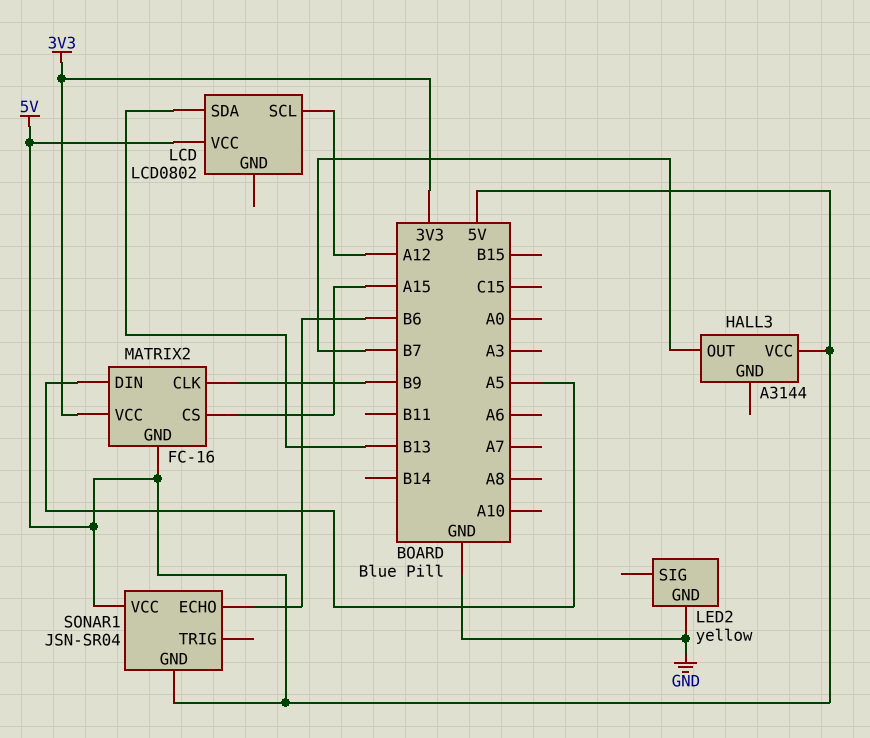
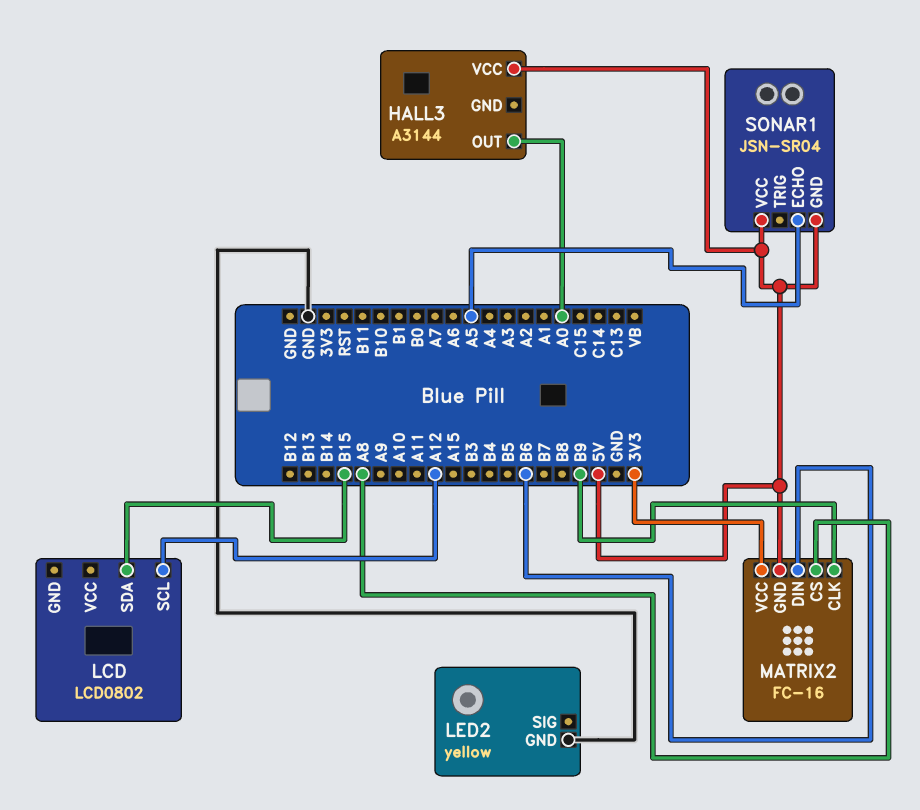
HALL3 pin OUT: B7 -> A0
LCD pin SDA: B13 -> B15
LCD pin VCC: 5V -> none
MATRIX2 pin CS: A15 -> A8
MATRIX2 pin DIN: A5 -> B6
SONAR1 pin ECHO: B6 -> A5

